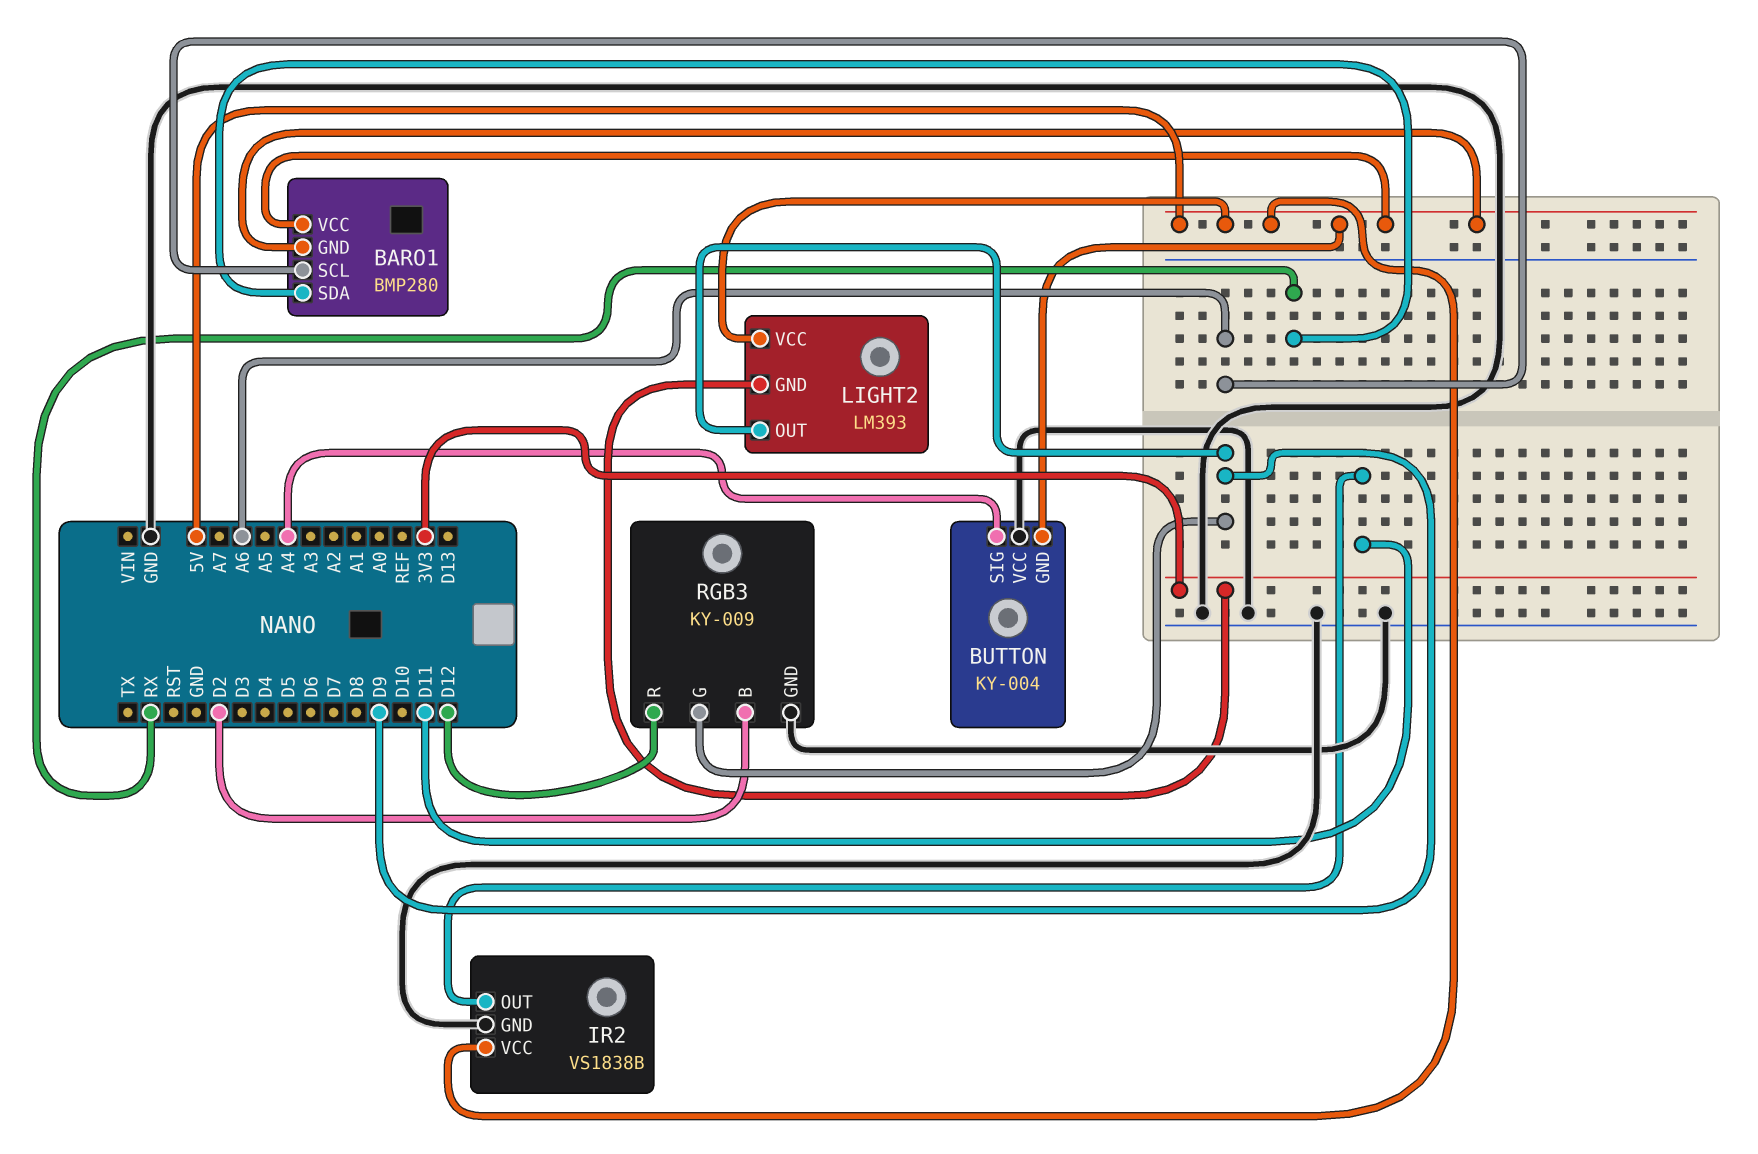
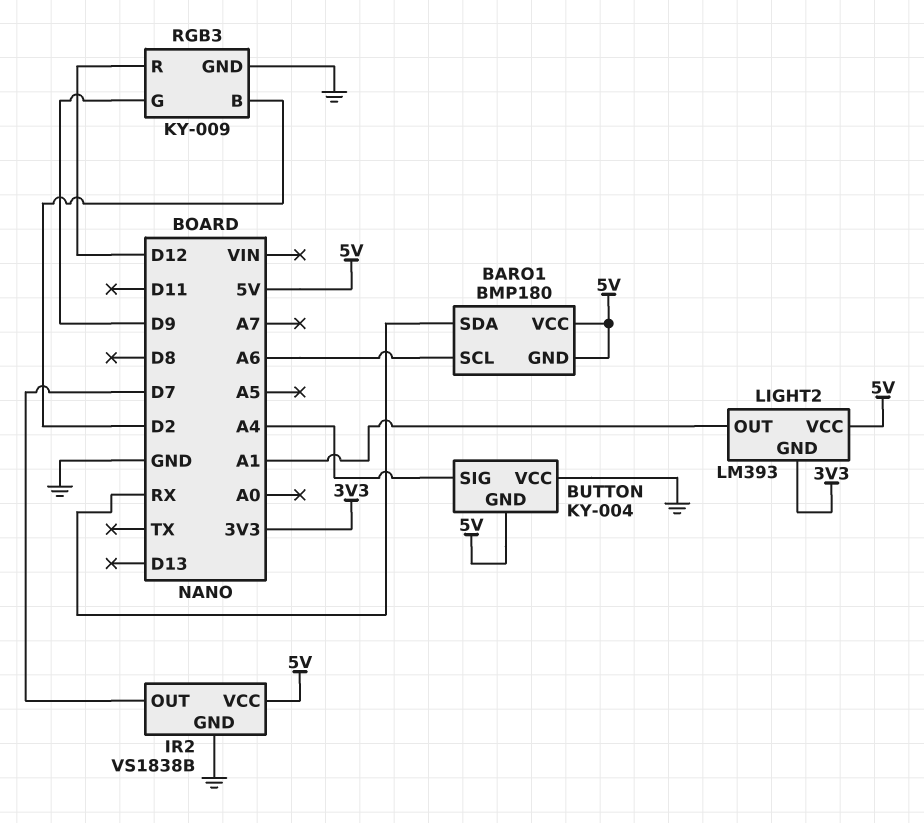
BARO1: BMP280 -> BMP180
IR2 pin OUT: D11 -> D7
LIGHT2 pin OUT: D9 -> A1

